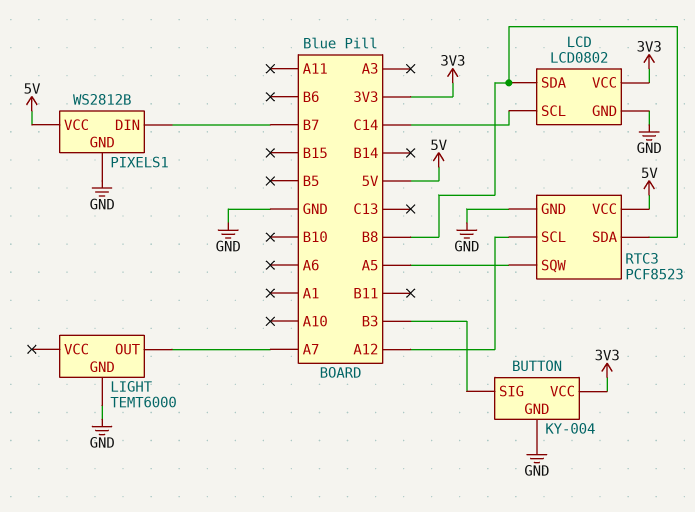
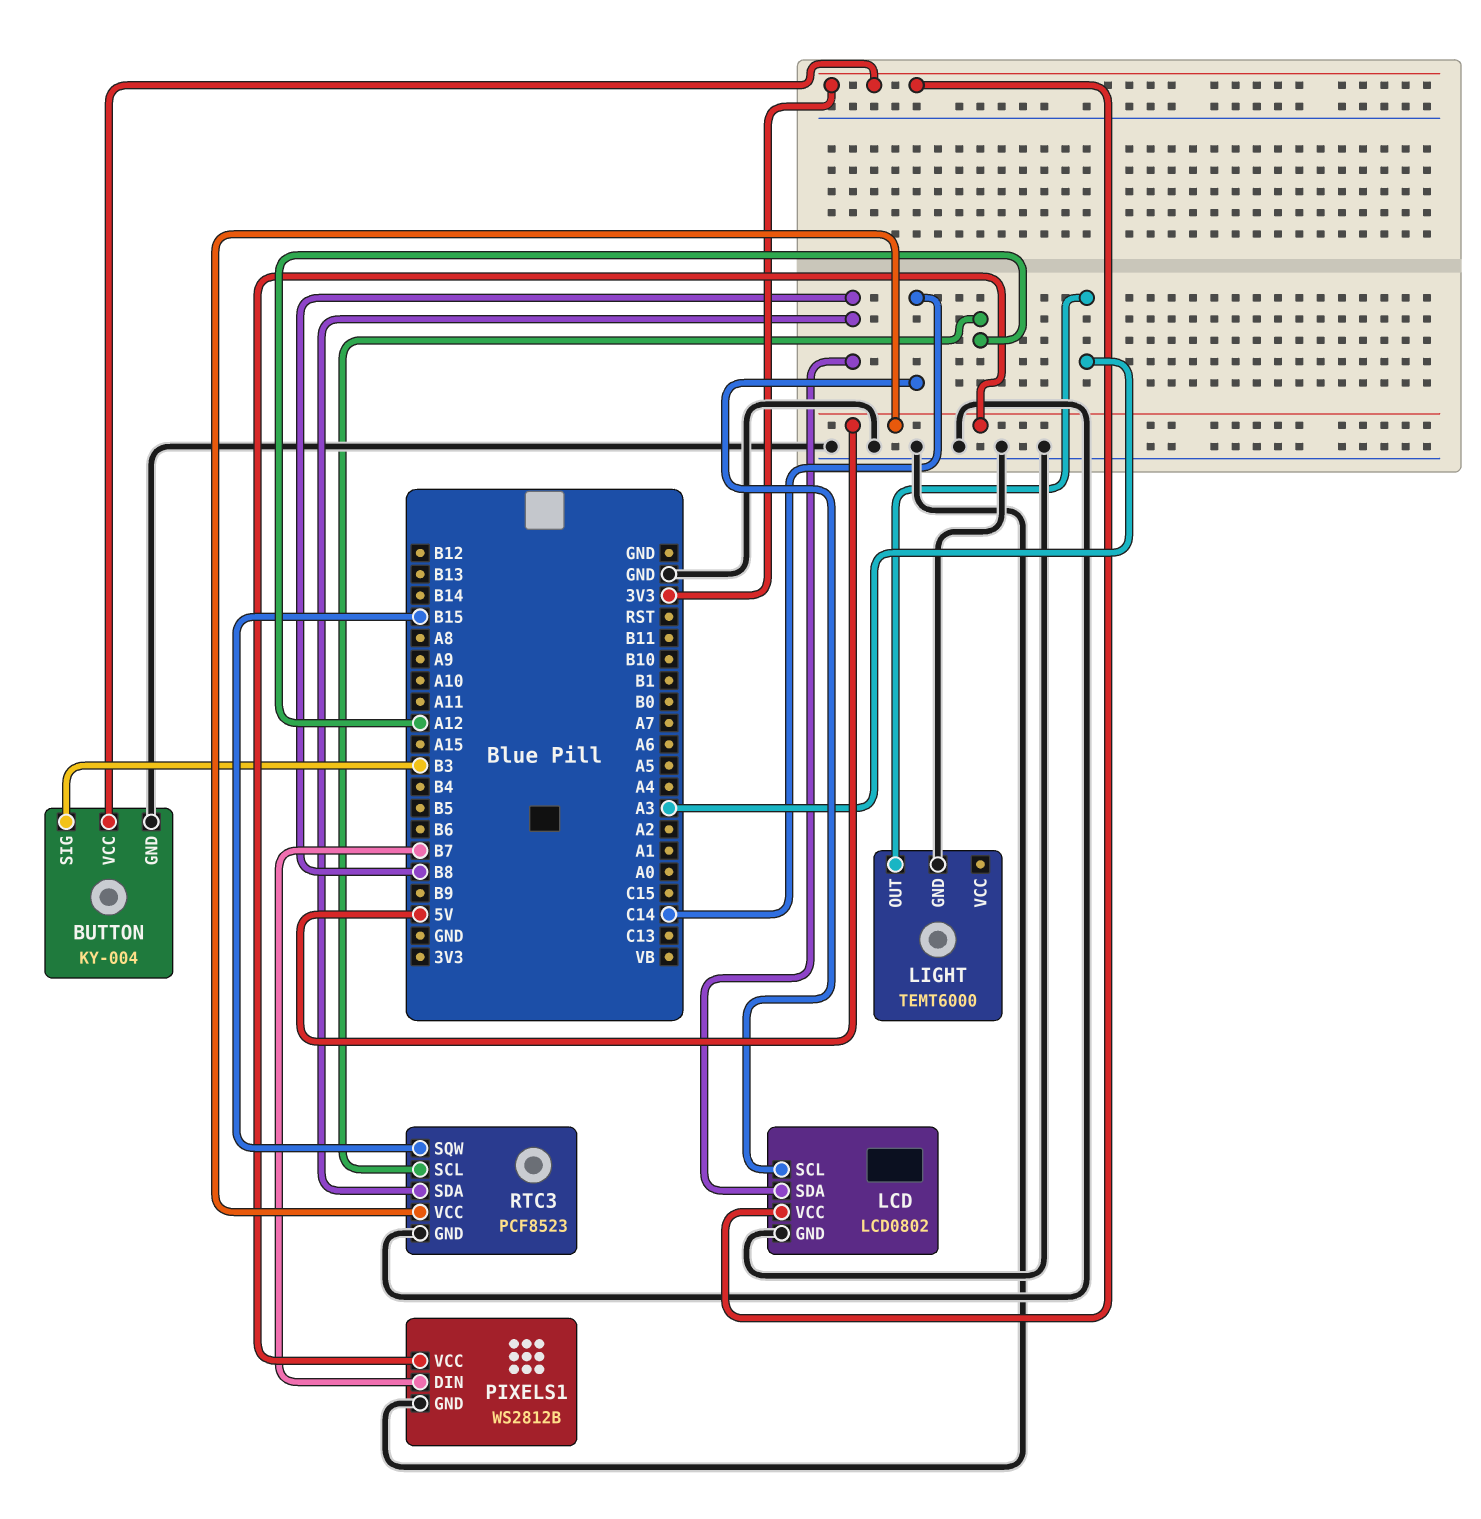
LIGHT pin OUT: A7 -> A3
RTC3 pin SQW: A5 -> B15

